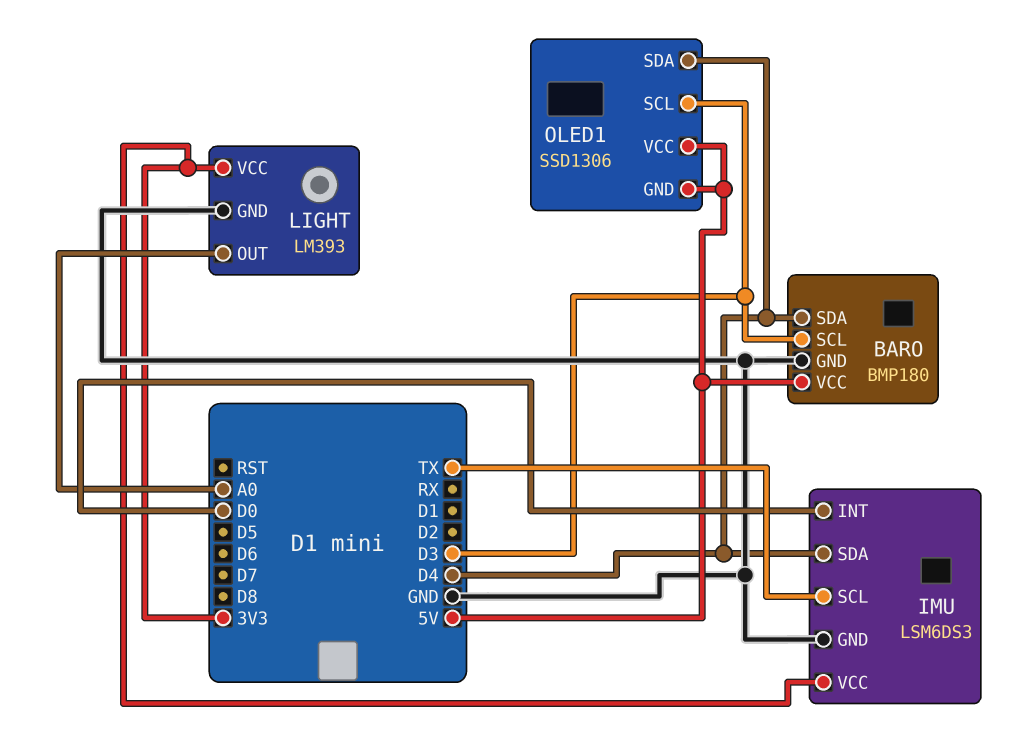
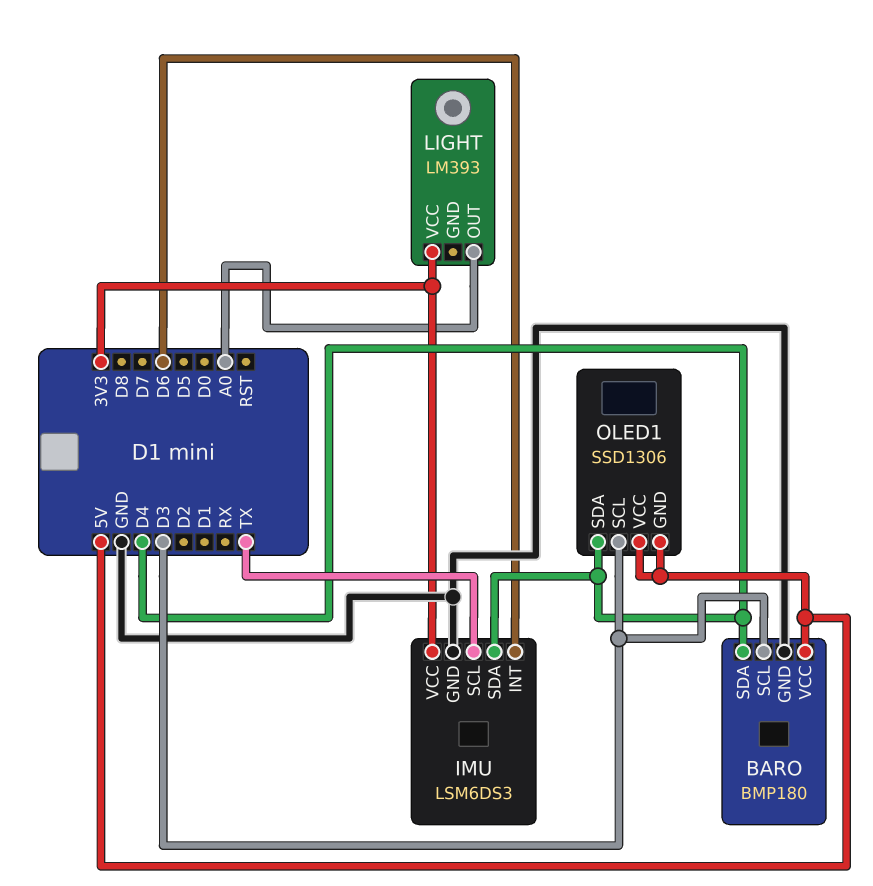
IMU pin INT: D0 -> D6
LIGHT pin GND: GND -> none

